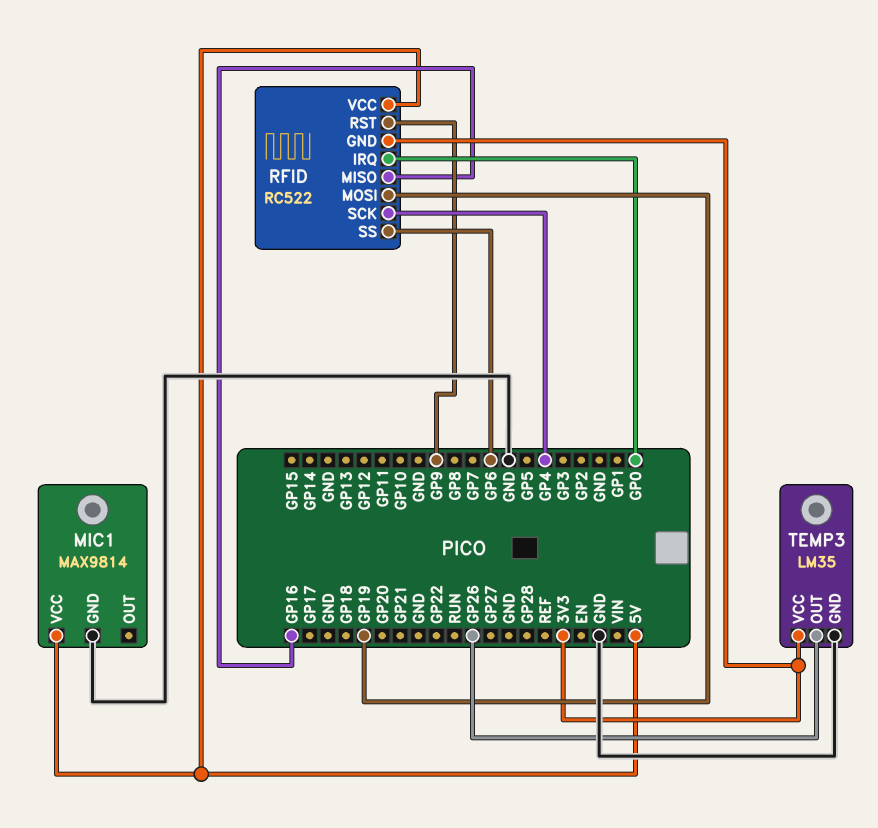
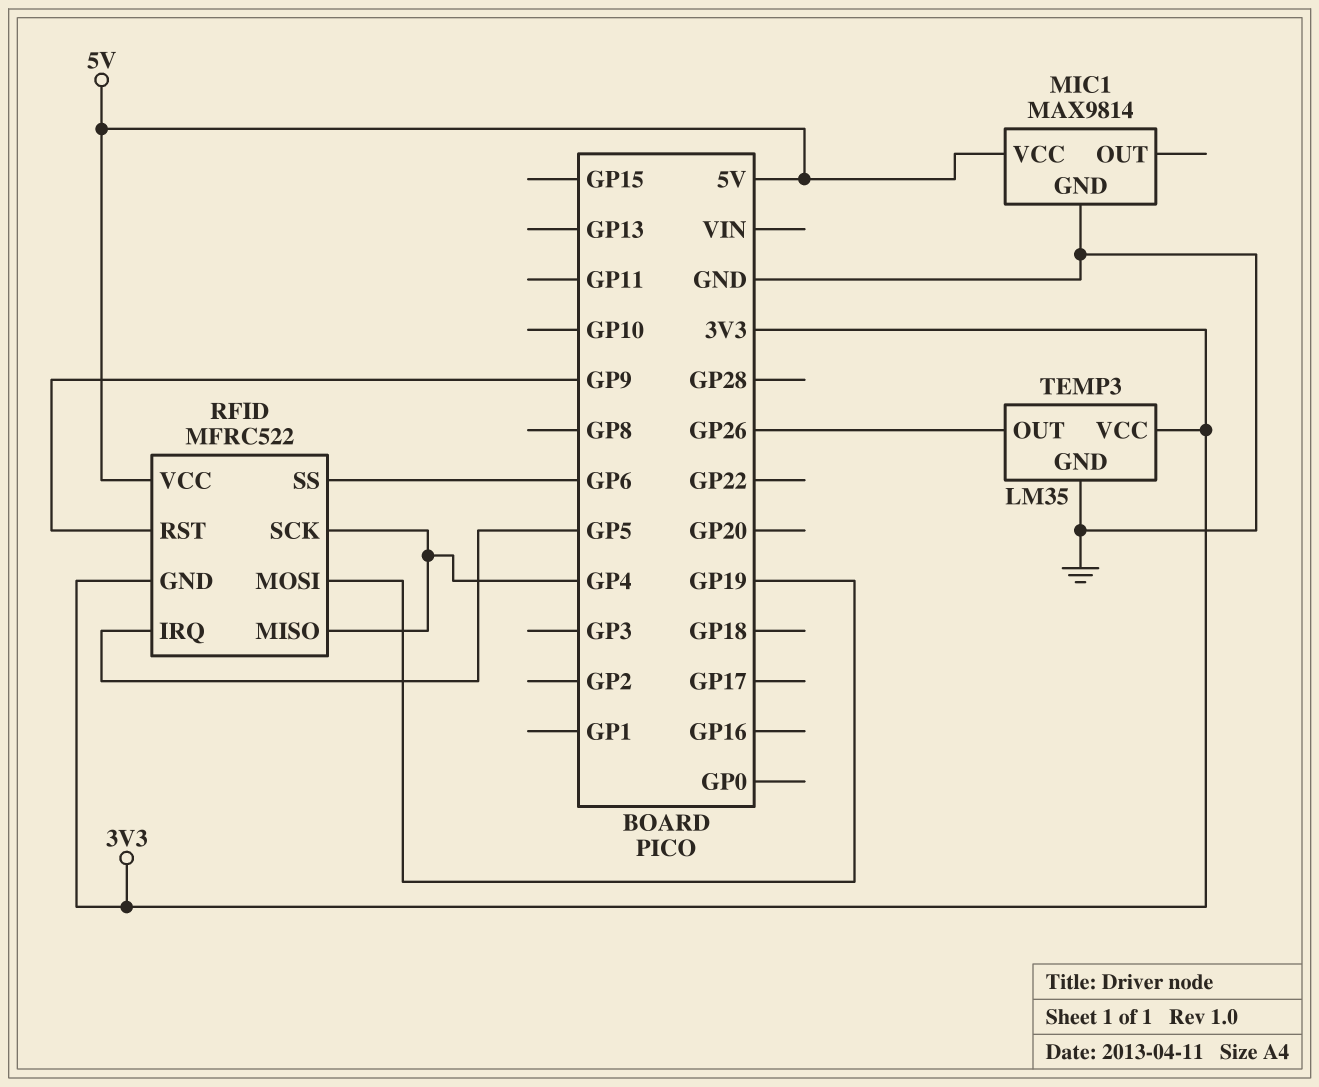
RFID: RC522 -> MFRC522
RFID pin IRQ: GP0 -> GP5
RFID pin MISO: GP16 -> GP4

